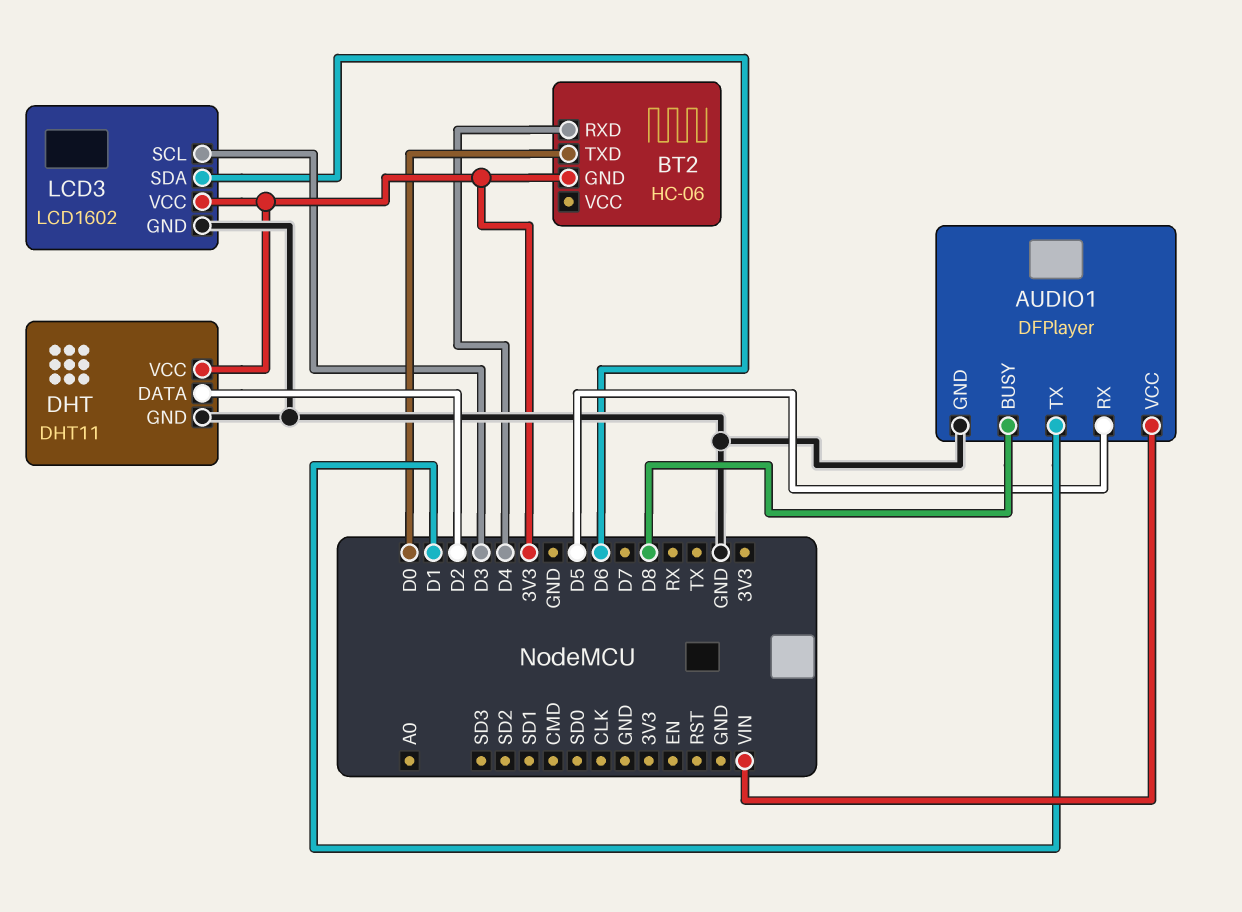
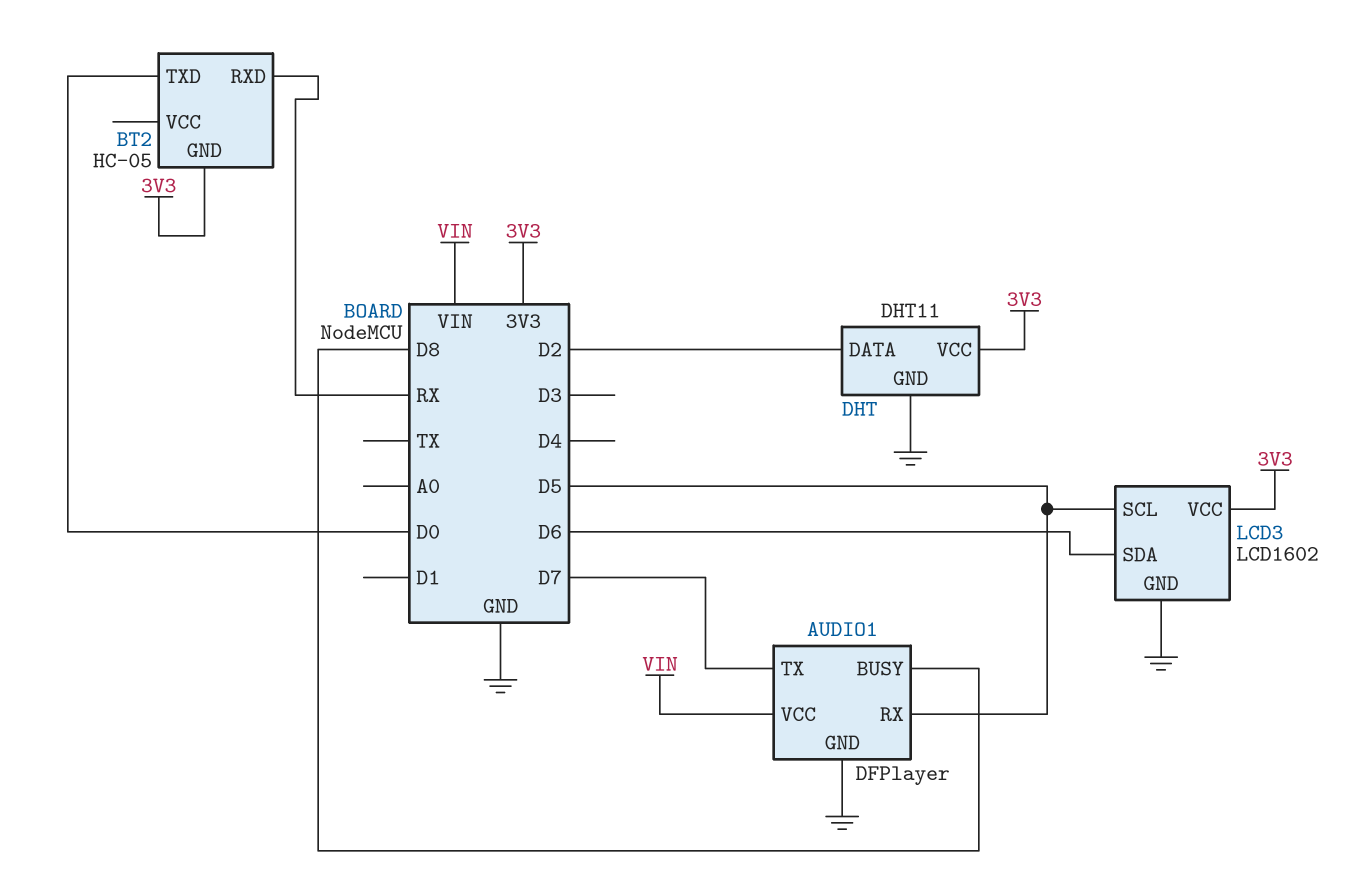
AUDIO1 pin TX: D1 -> D7
BT2: HC-06 -> HC-05
BT2 pin RXD: D4 -> RX
LCD3 pin SCL: D3 -> D5

